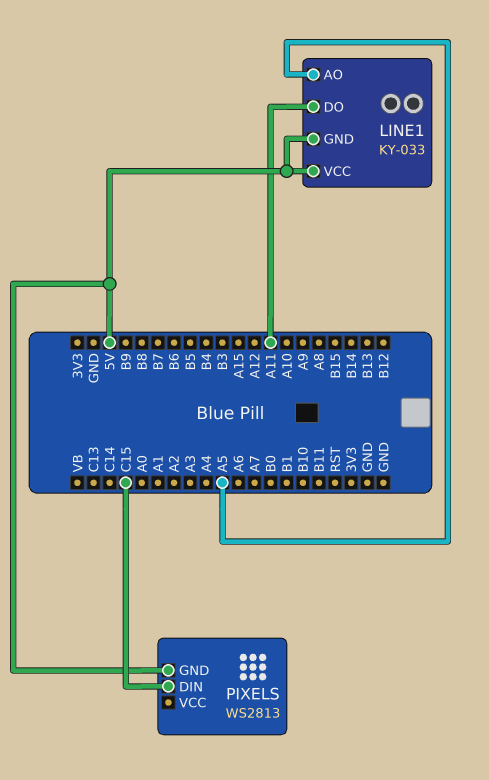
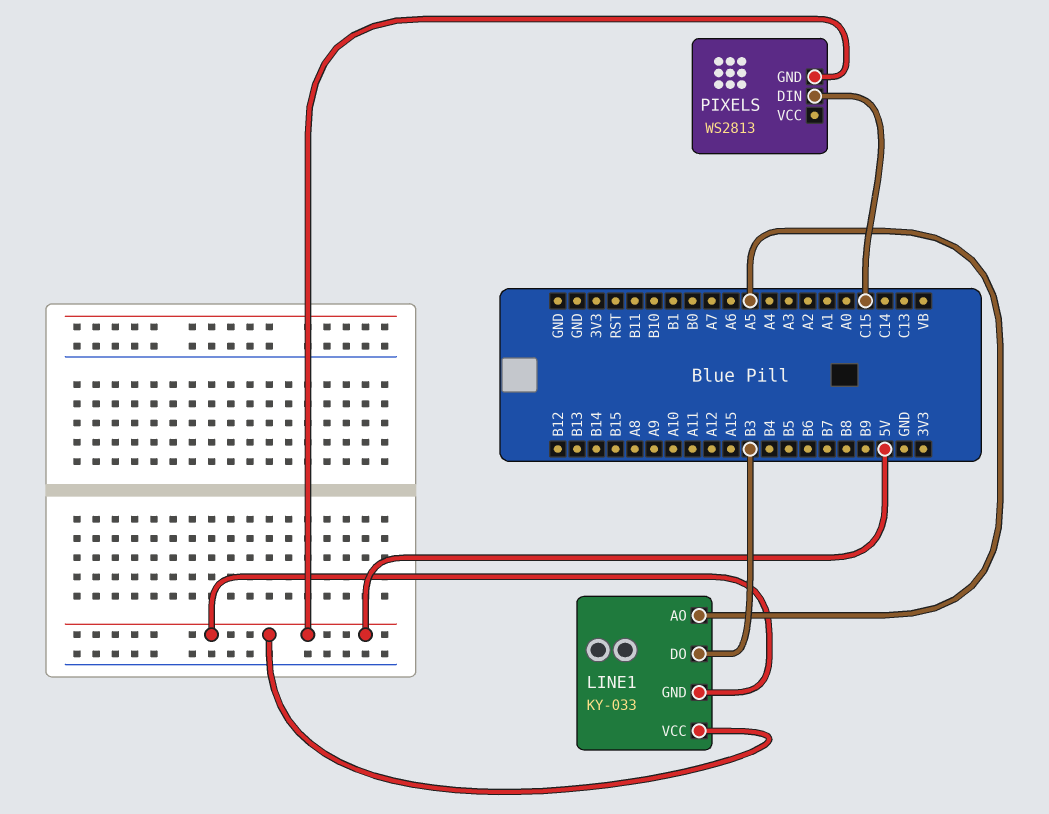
LINE1 pin DO: A11 -> B3

